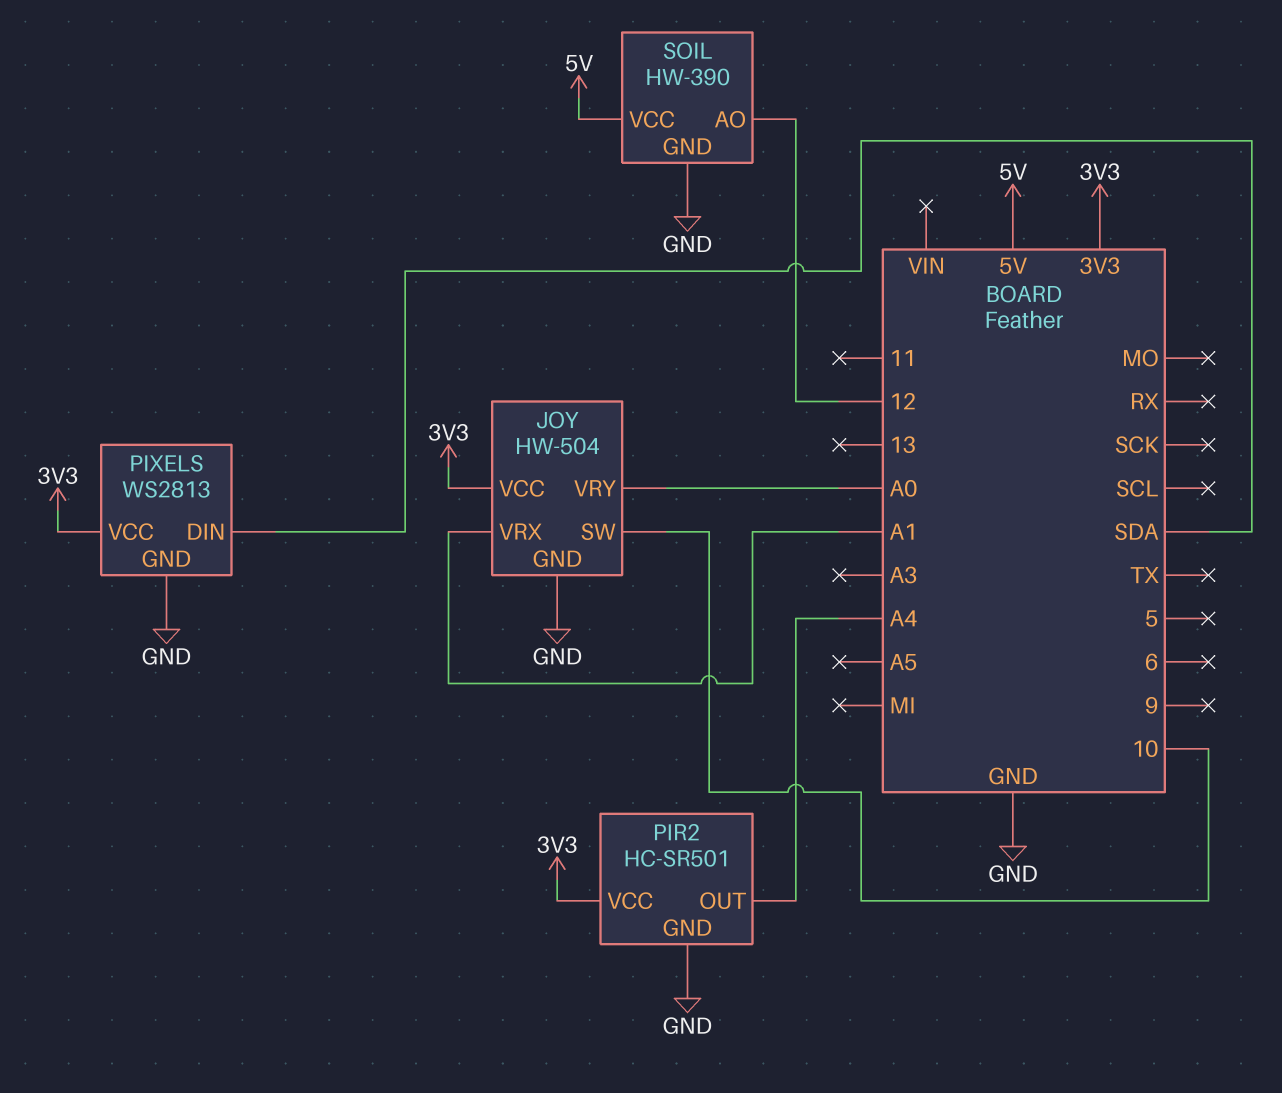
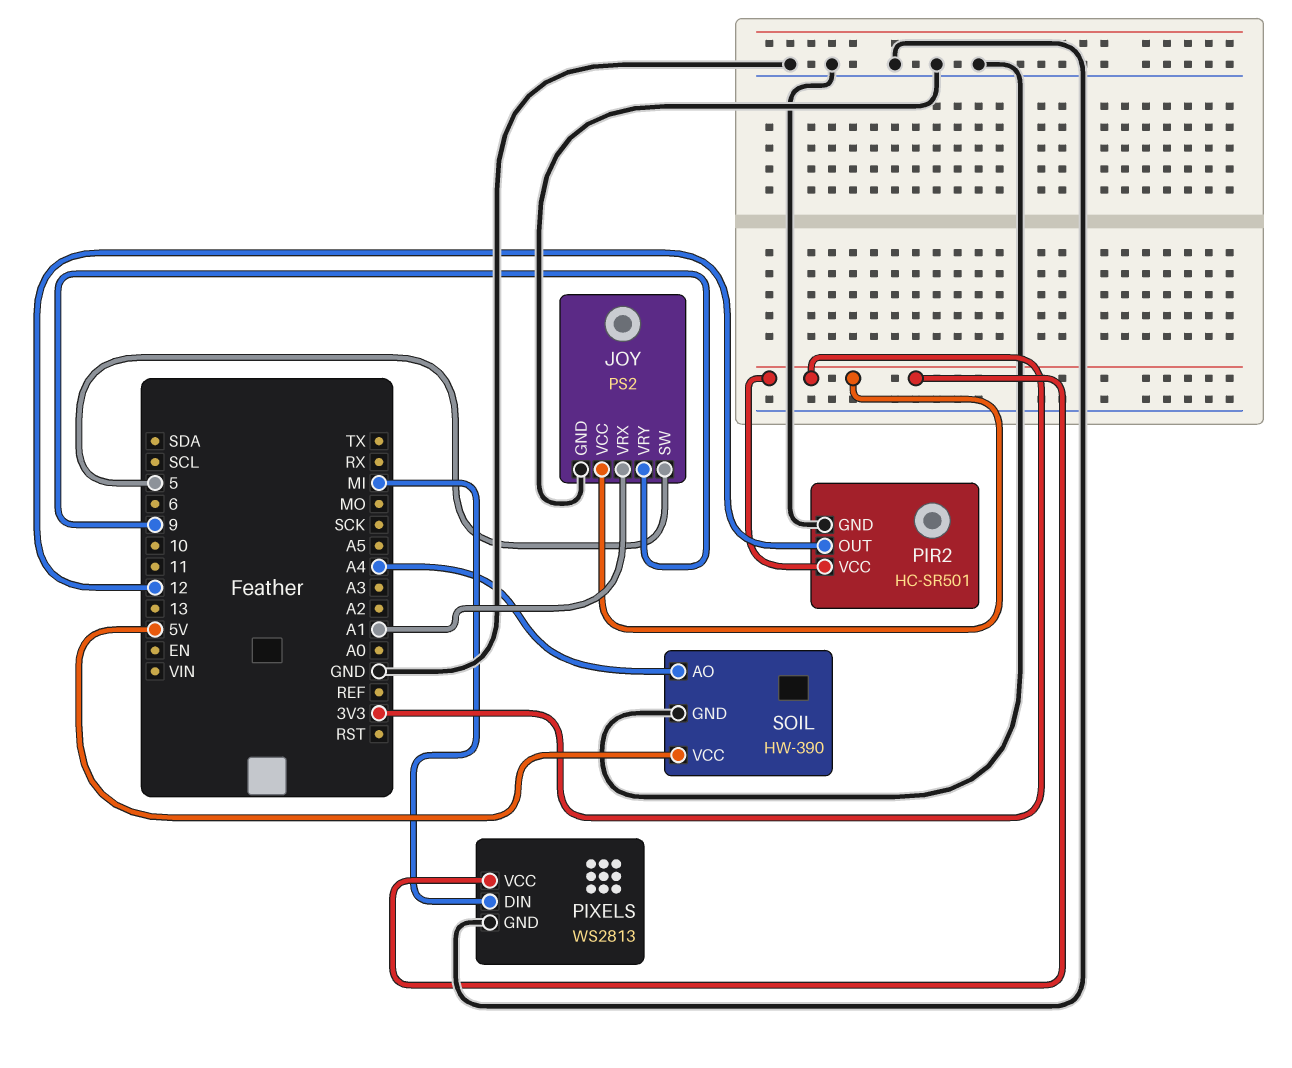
JOY: HW-504 -> PS2
JOY pin SW: 10 -> 5
JOY pin VRY: A0 -> 9
PIR2 pin OUT: A4 -> 12
PIXELS pin DIN: SDA -> MI
SOIL pin AO: 12 -> A4

